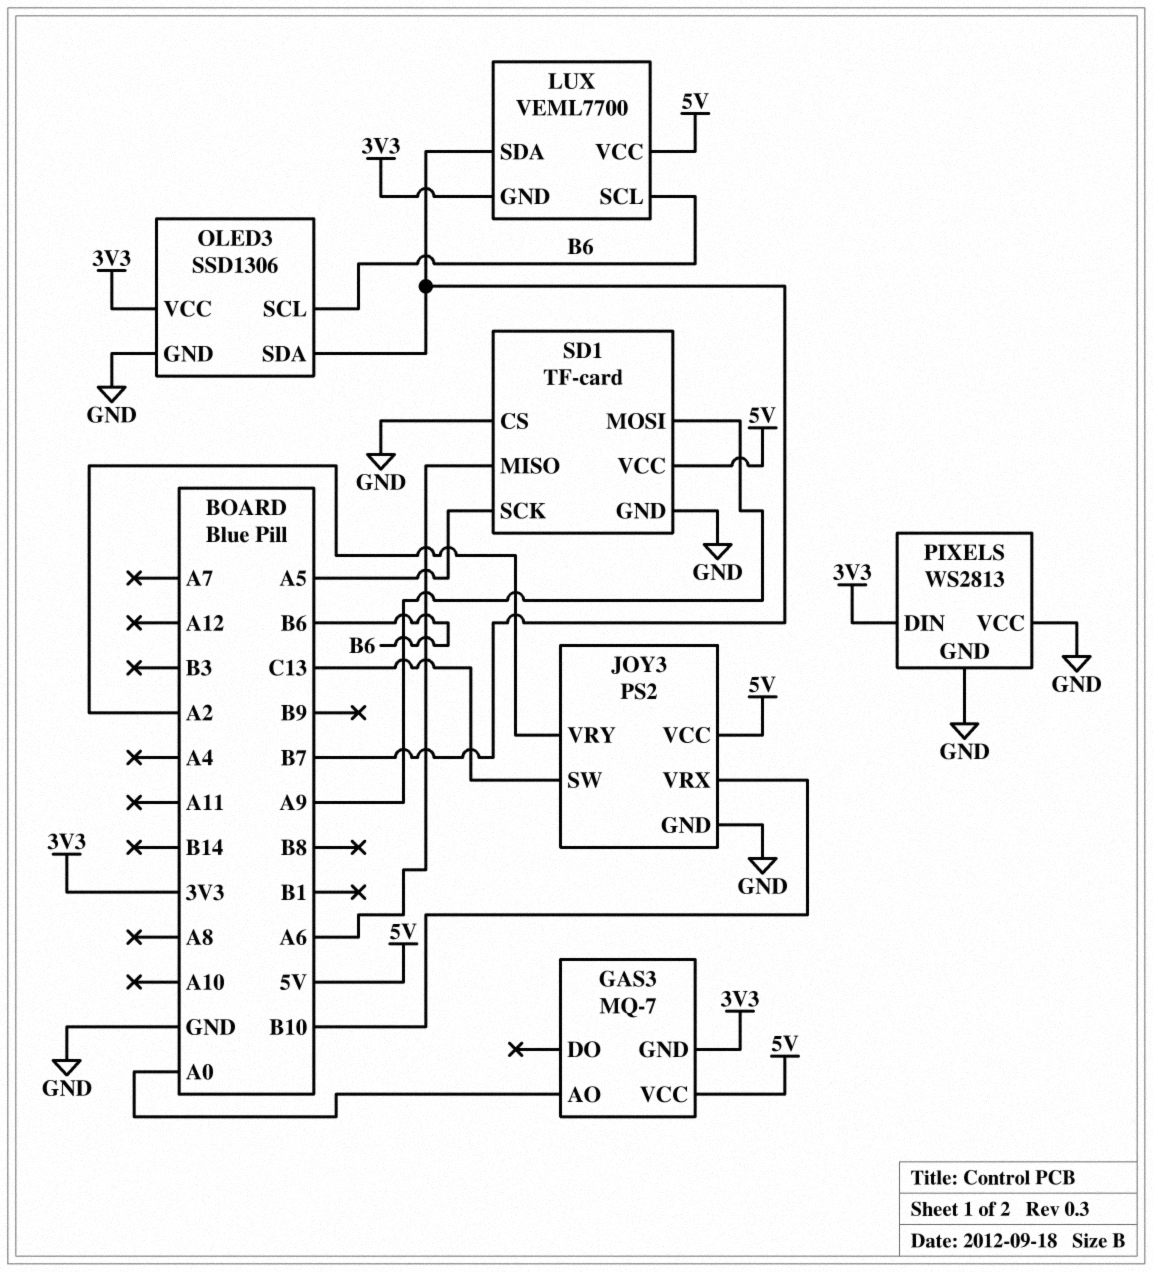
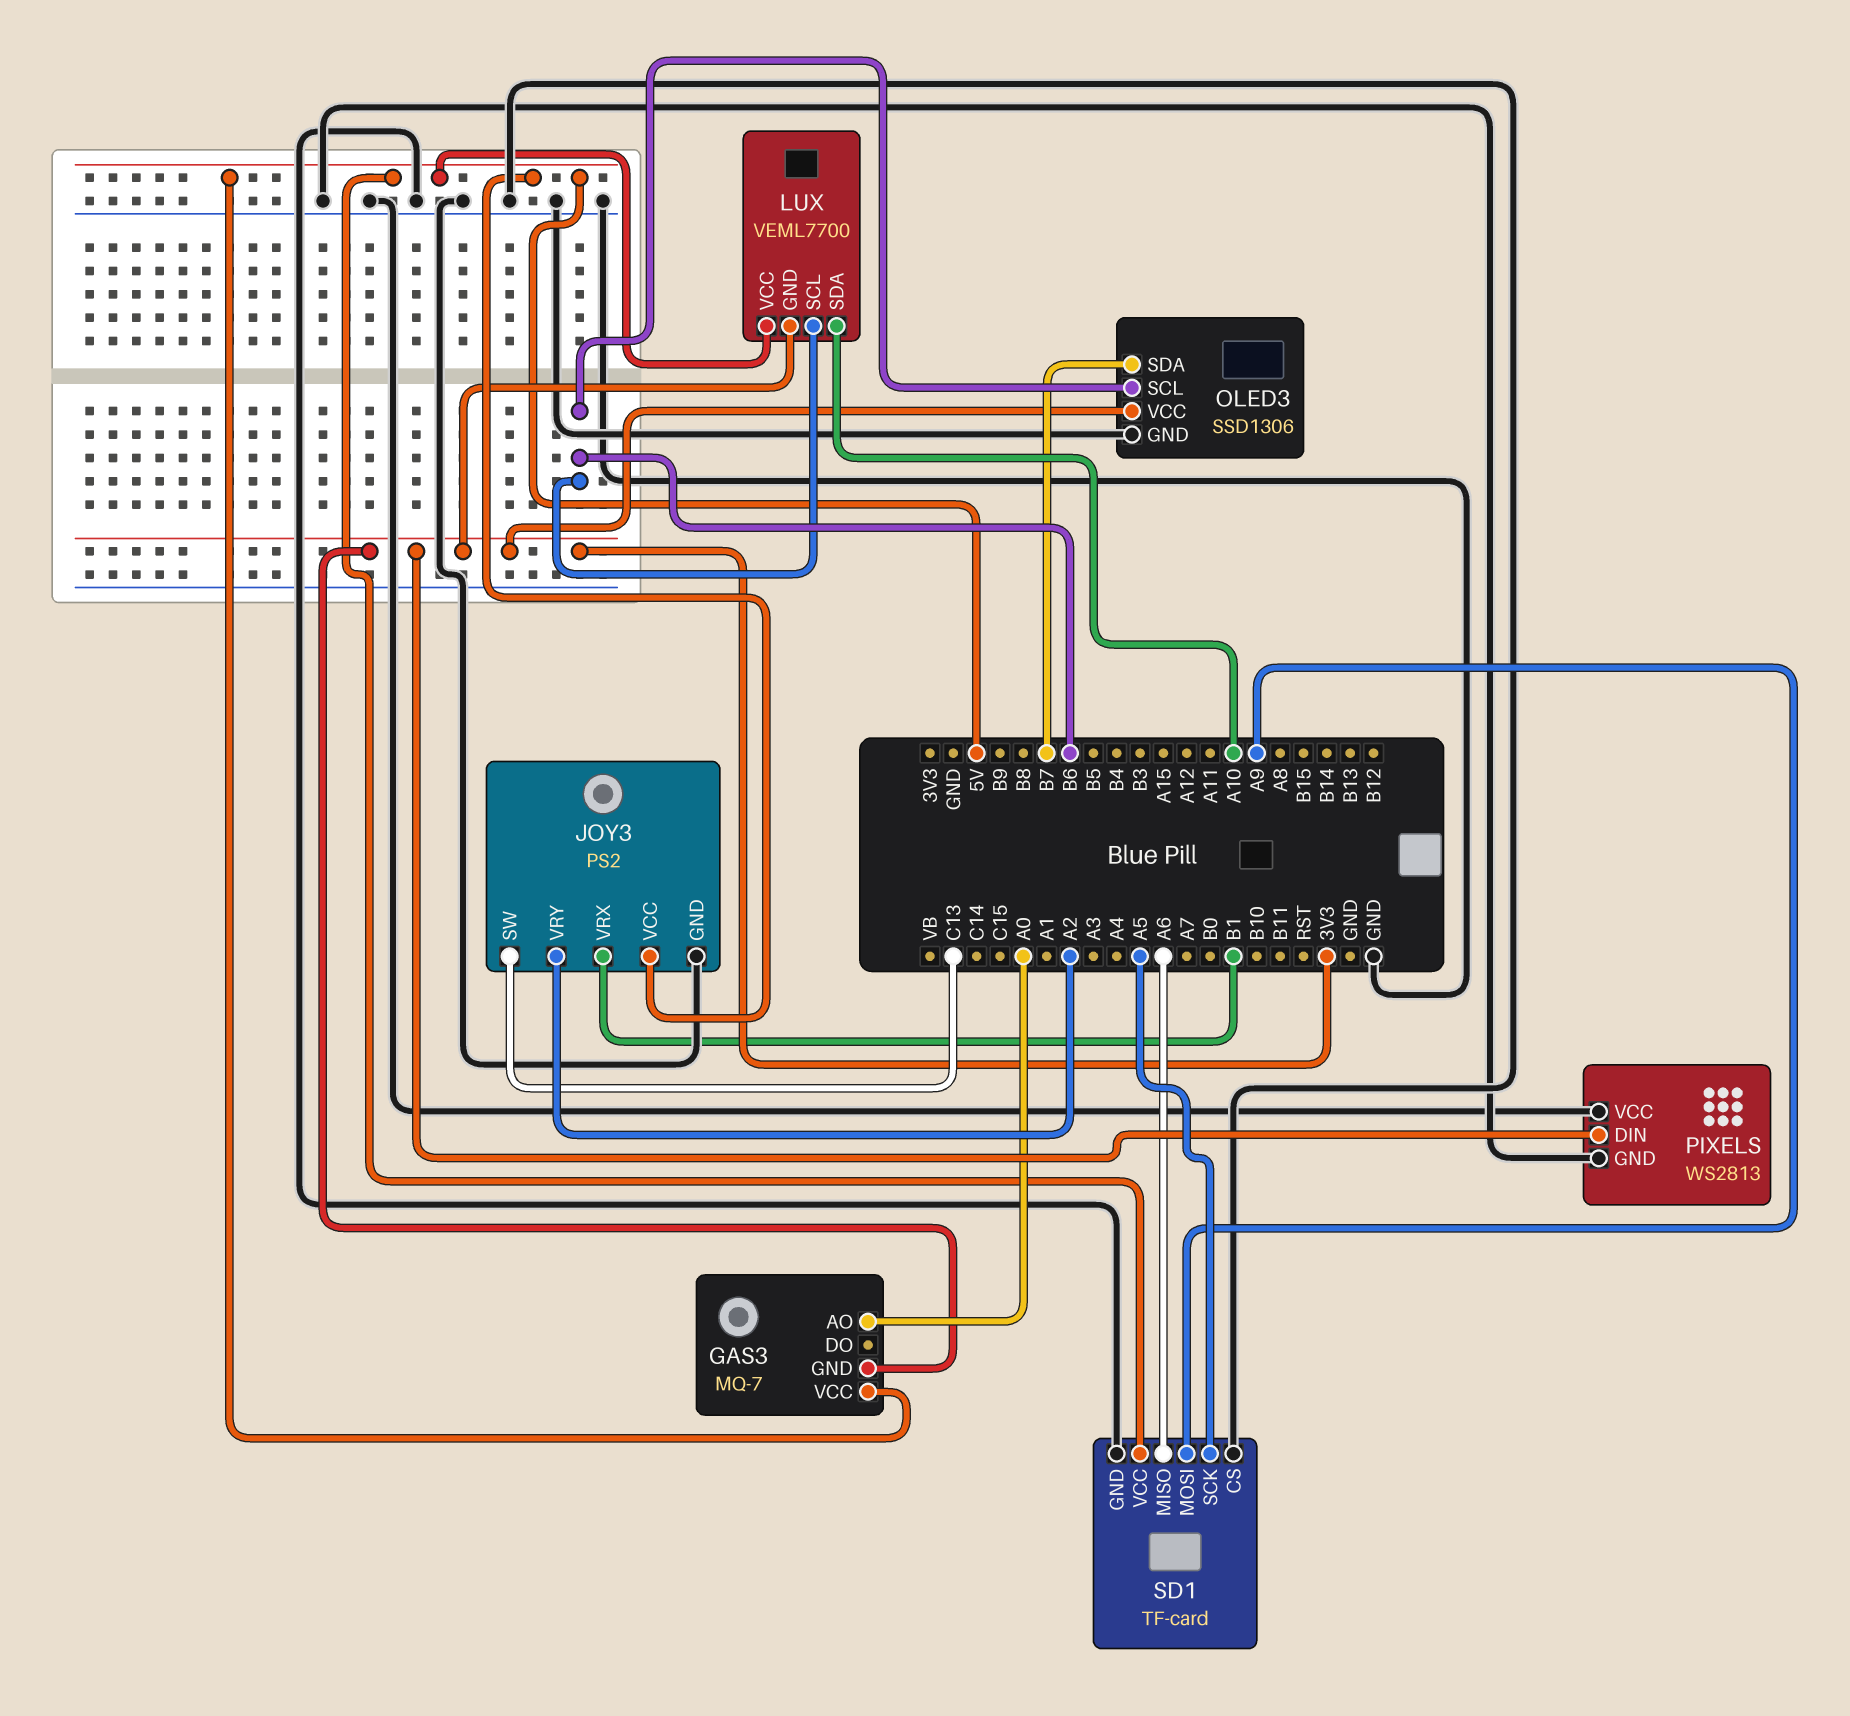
JOY3 pin VRX: B10 -> B1
LUX pin SDA: B7 -> A10

